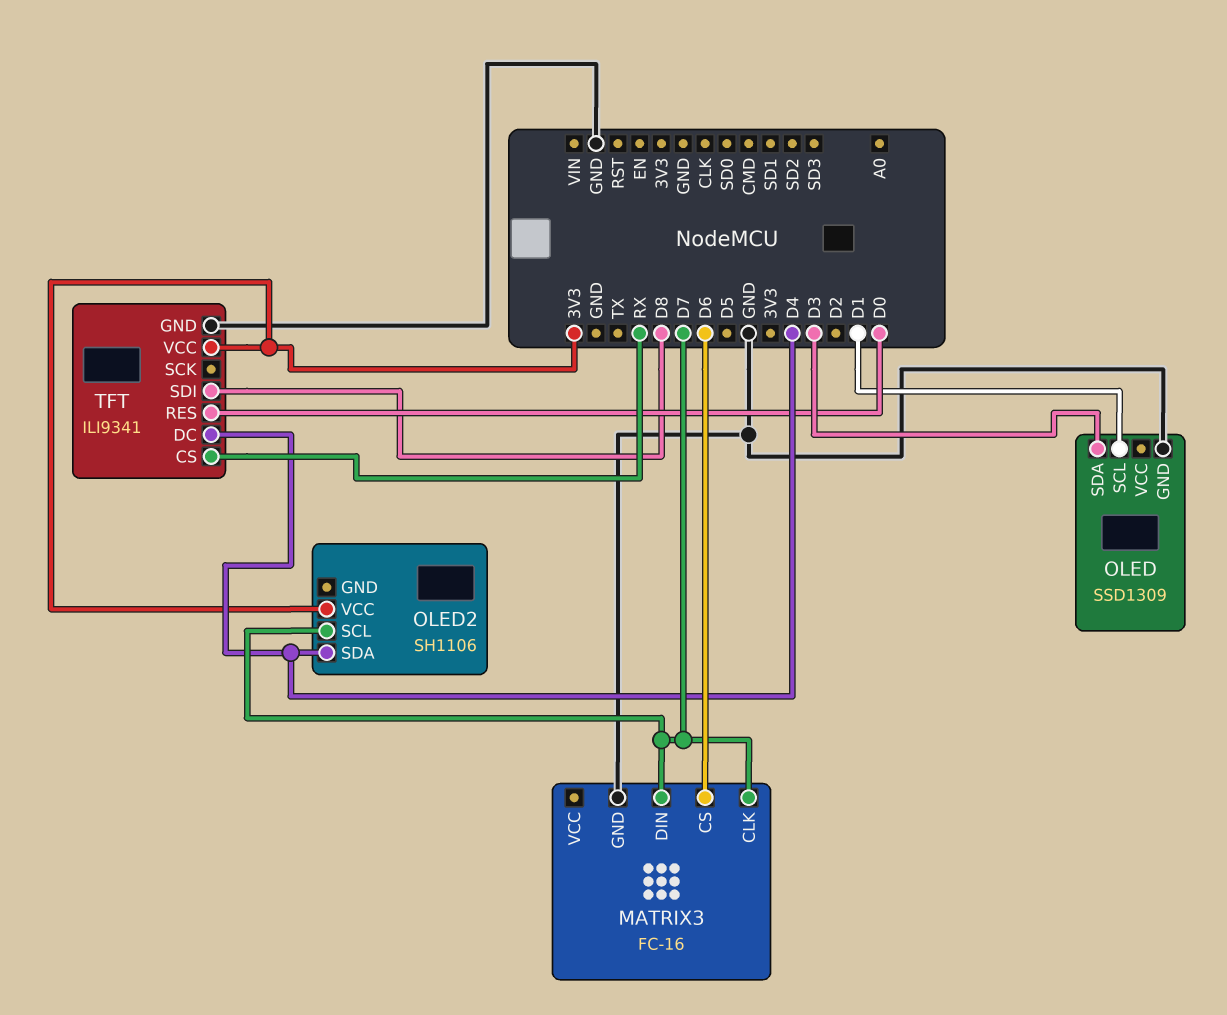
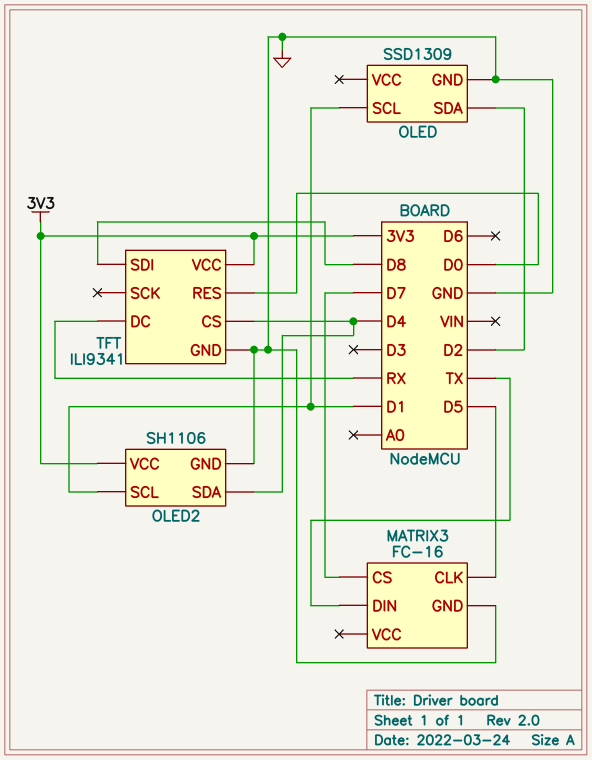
MATRIX3 pin CLK: D7 -> D5
MATRIX3 pin CS: D6 -> D7
MATRIX3 pin DIN: D7 -> TX
OLED pin SDA: D3 -> D2
OLED2 pin GND: none -> GND
OLED2 pin SCL: D7 -> D1
TFT pin CS: RX -> D4
TFT pin DC: D4 -> RX

